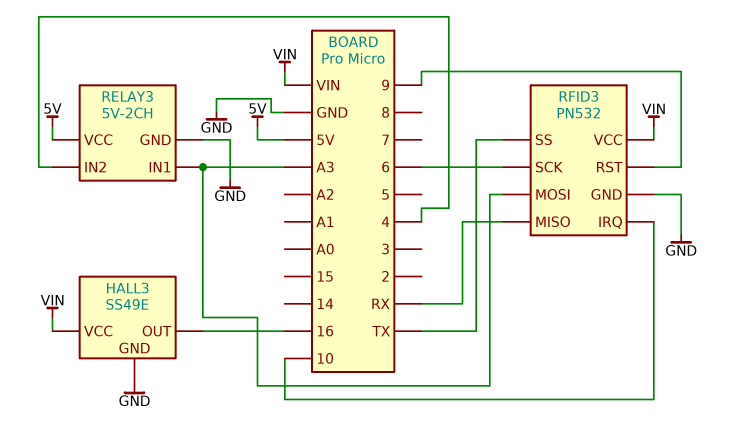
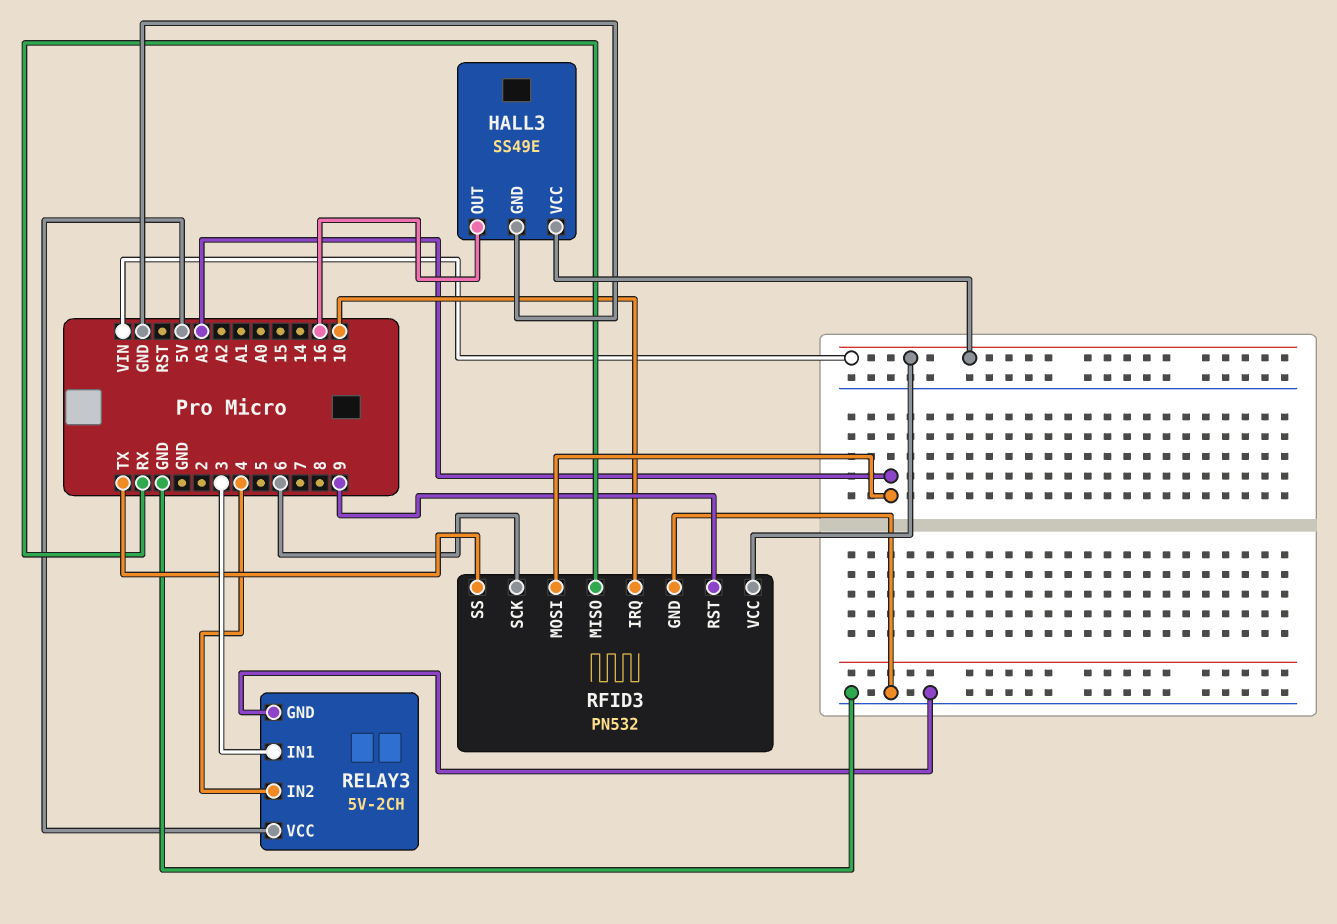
RELAY3 pin IN1: A3 -> 3

